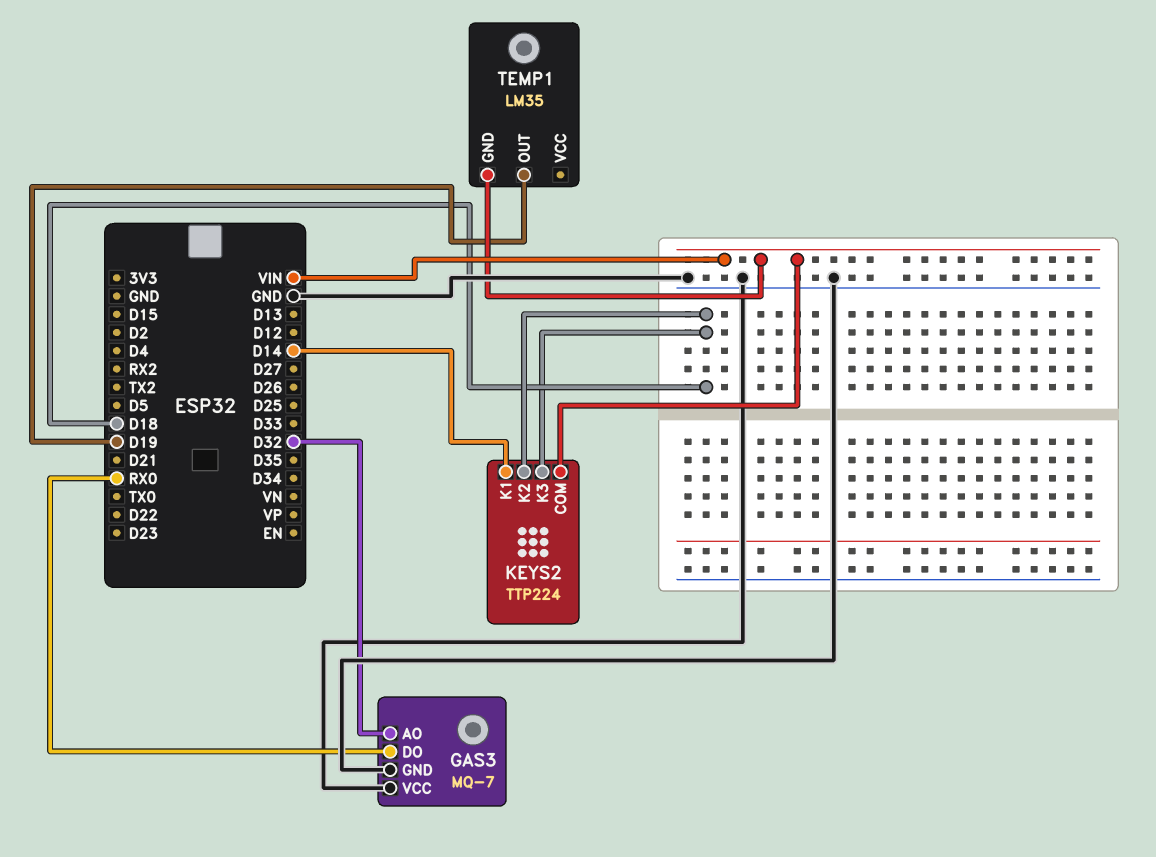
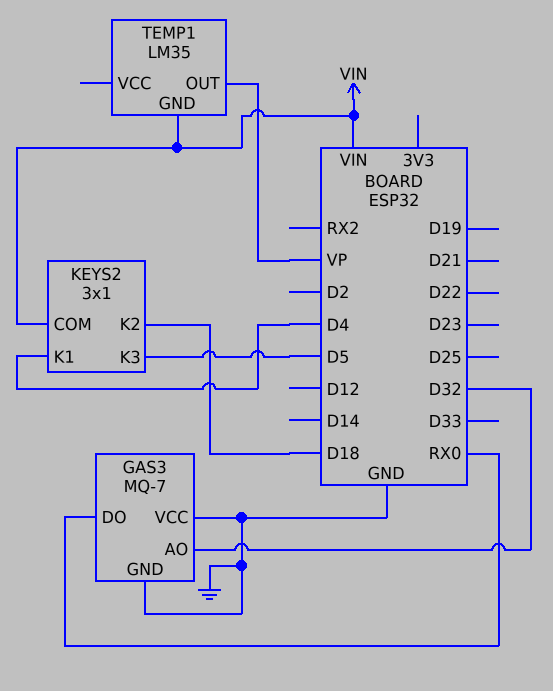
KEYS2: TTP224 -> 3x1
KEYS2 pin K1: D14 -> D4
KEYS2 pin K3: D18 -> D5
TEMP1 pin OUT: D19 -> VP

